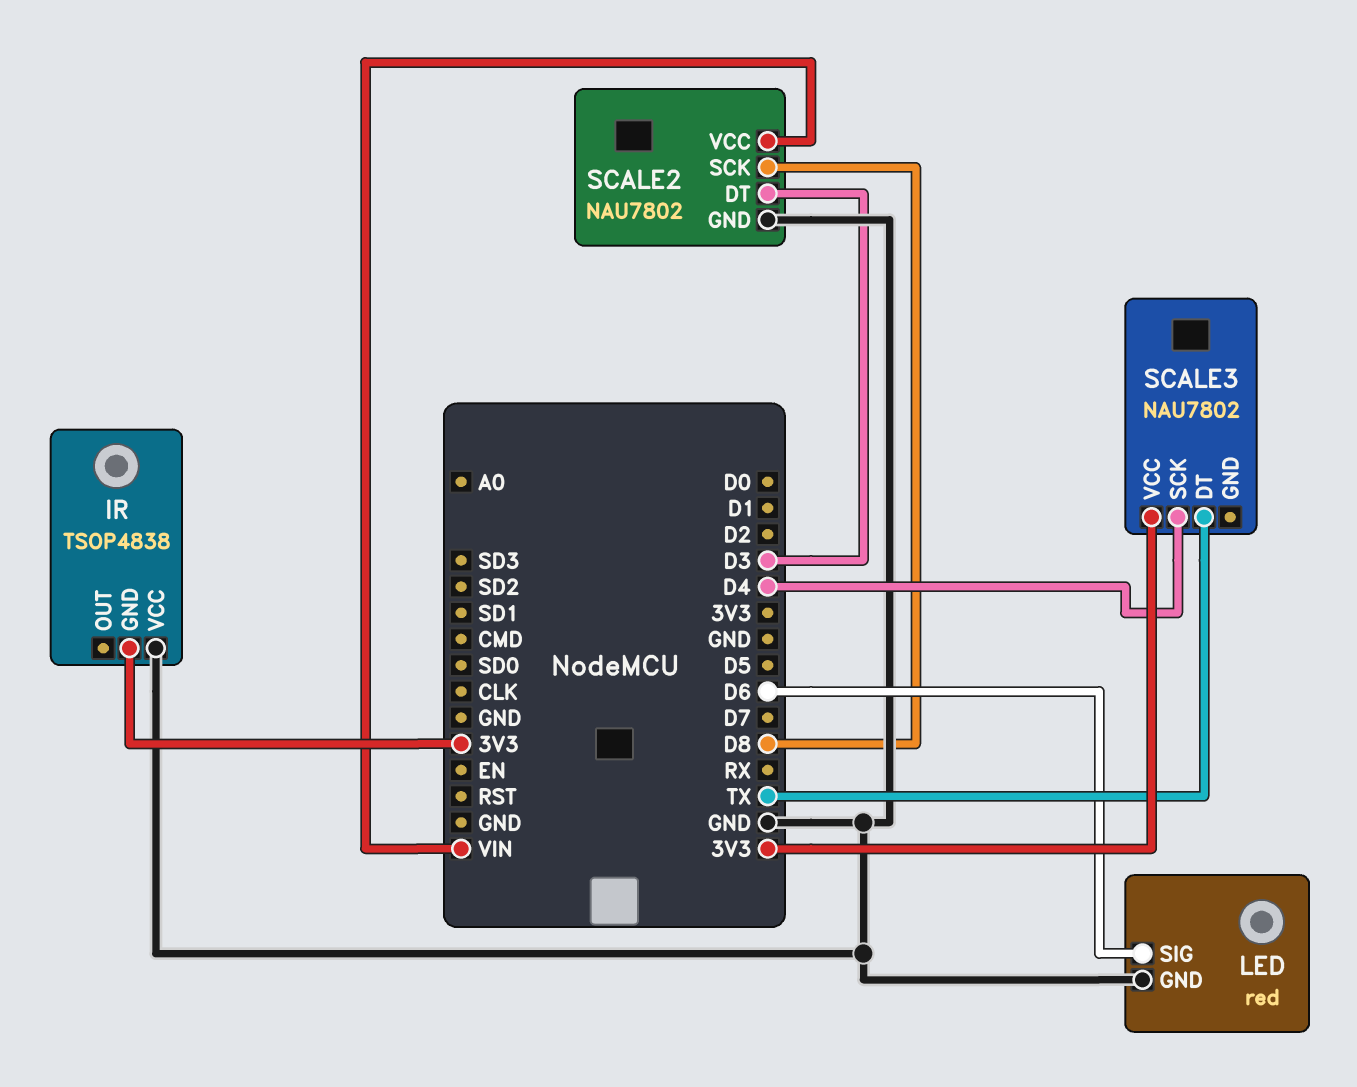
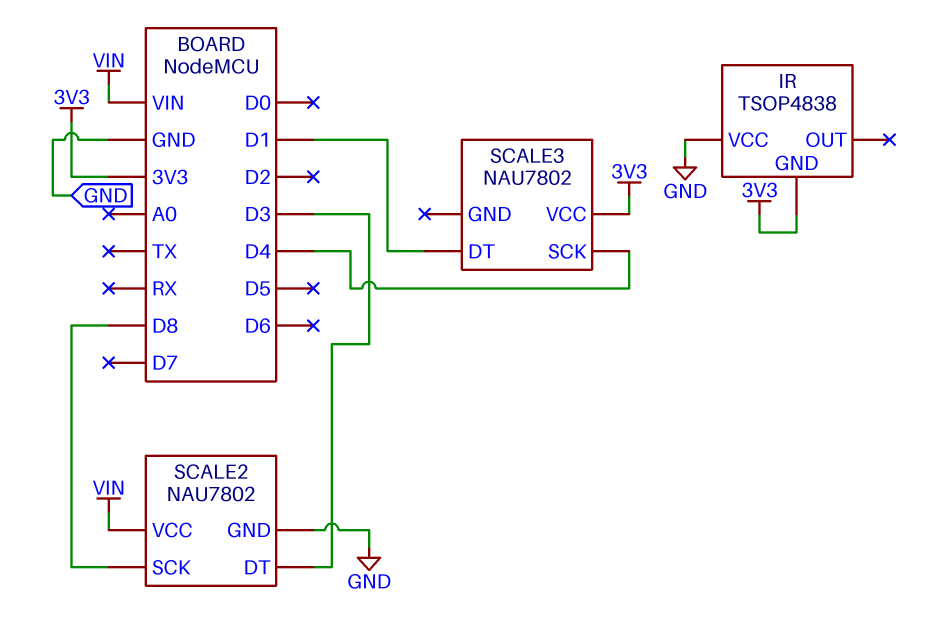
LED: red -> none
LED pin GND: GND -> none
LED pin SIG: D6 -> none
SCALE3 pin DT: TX -> D1

